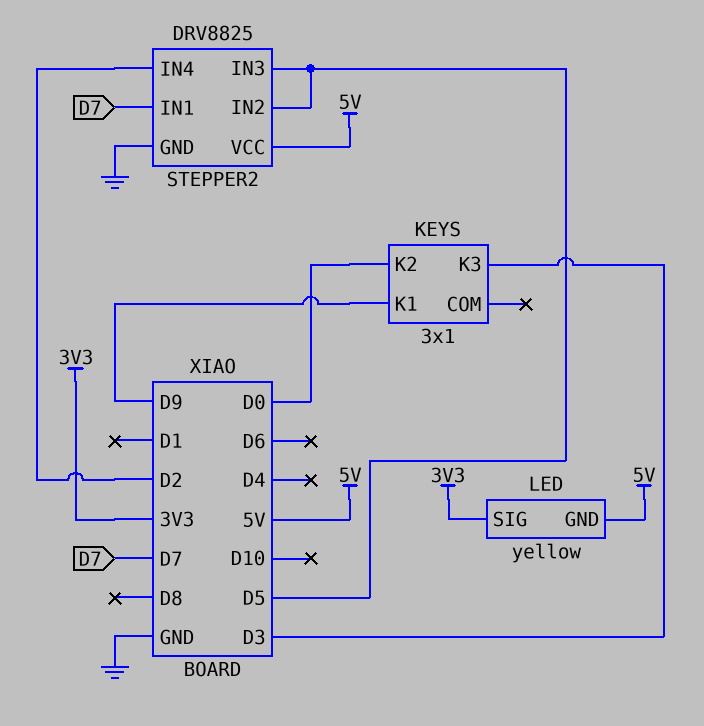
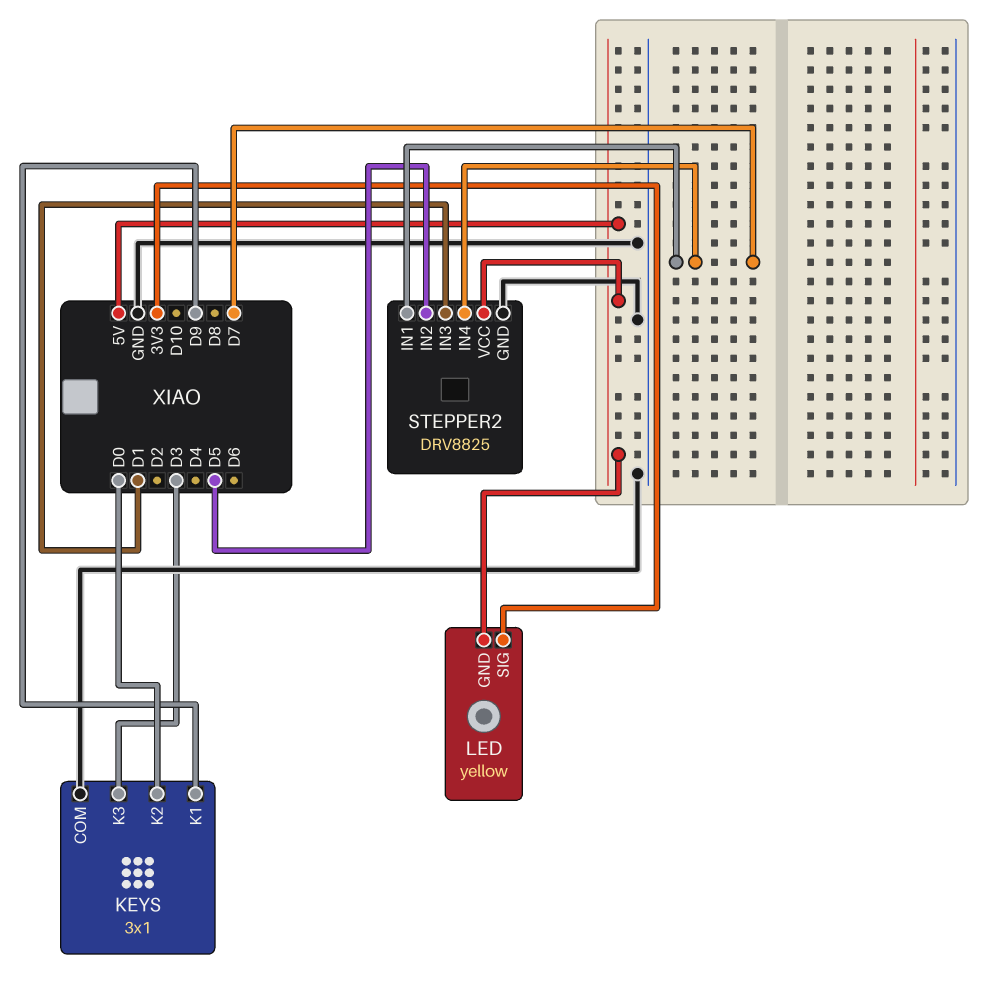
KEYS pin COM: none -> GND
STEPPER2 pin IN3: D5 -> D1
STEPPER2 pin IN4: D2 -> D7

